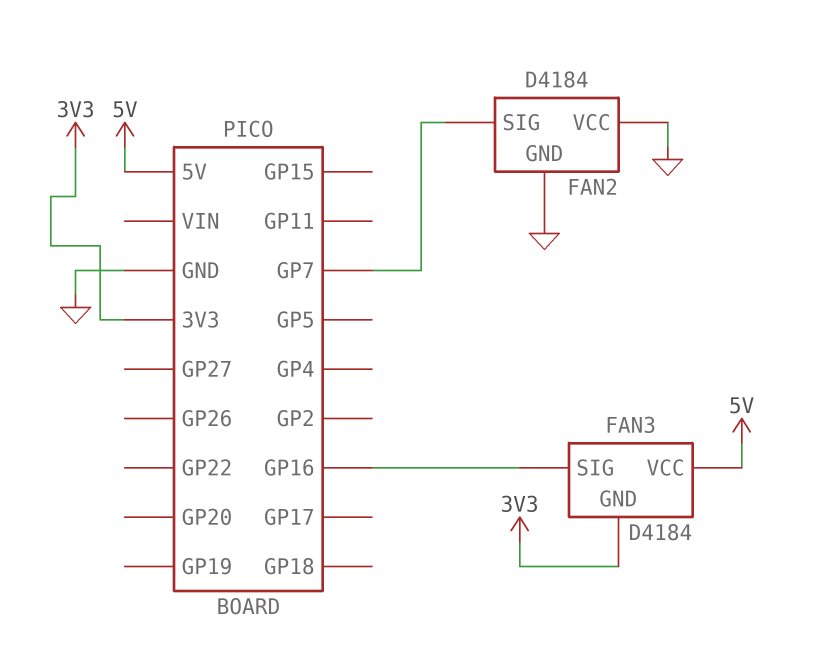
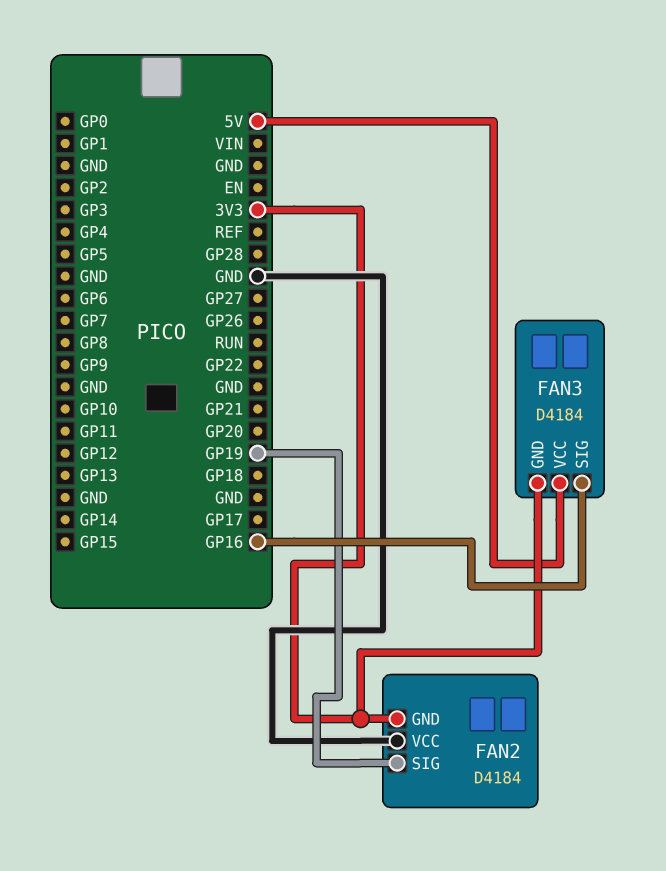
FAN2 pin GND: GND -> 3V3
FAN2 pin SIG: GP7 -> GP19

